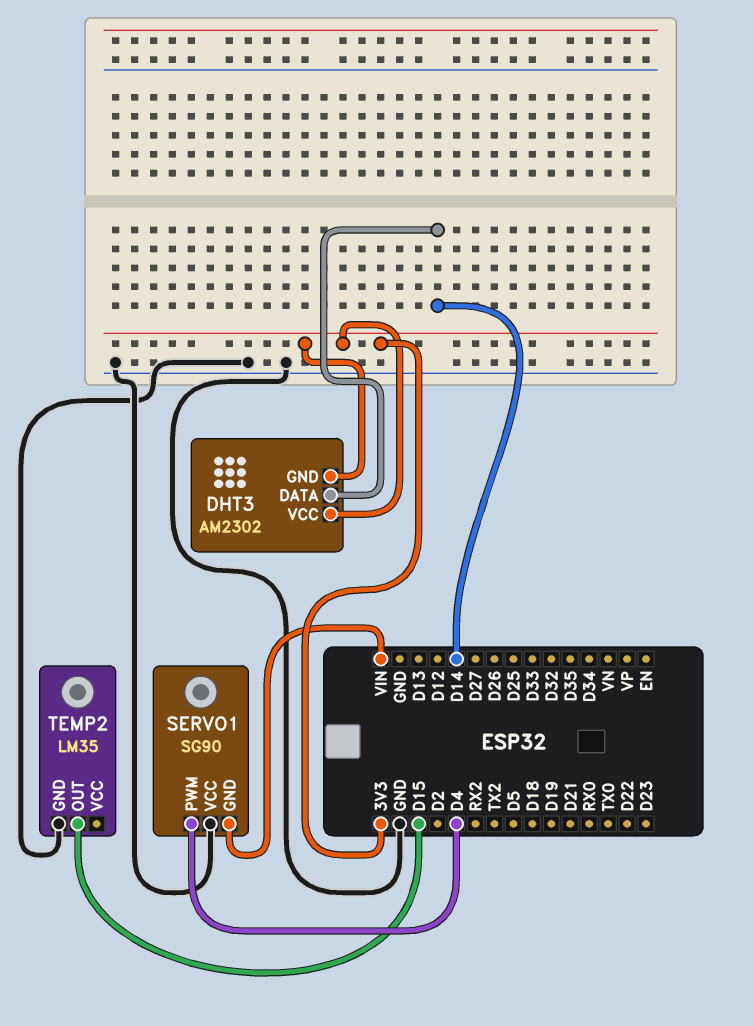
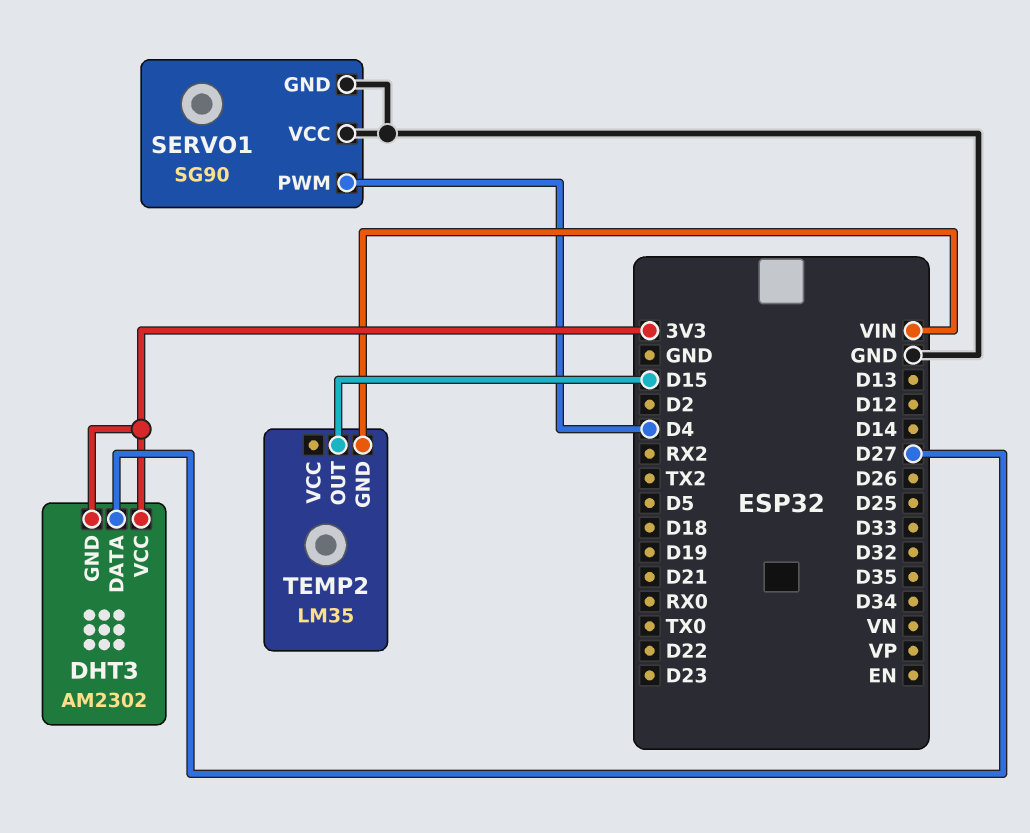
DHT3 pin DATA: D14 -> D27
SERVO1 pin GND: VIN -> GND
TEMP2 pin GND: GND -> VIN

